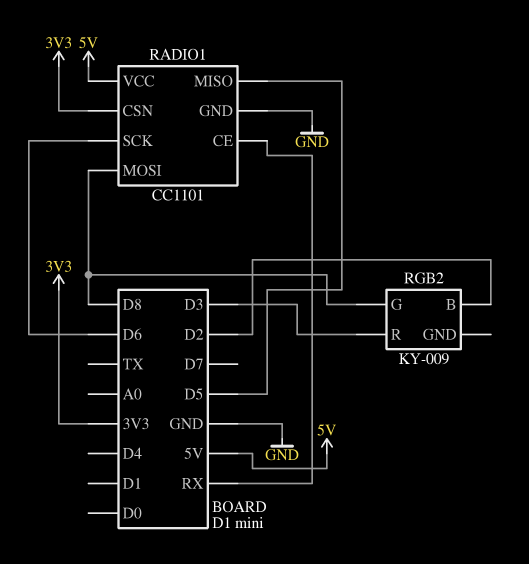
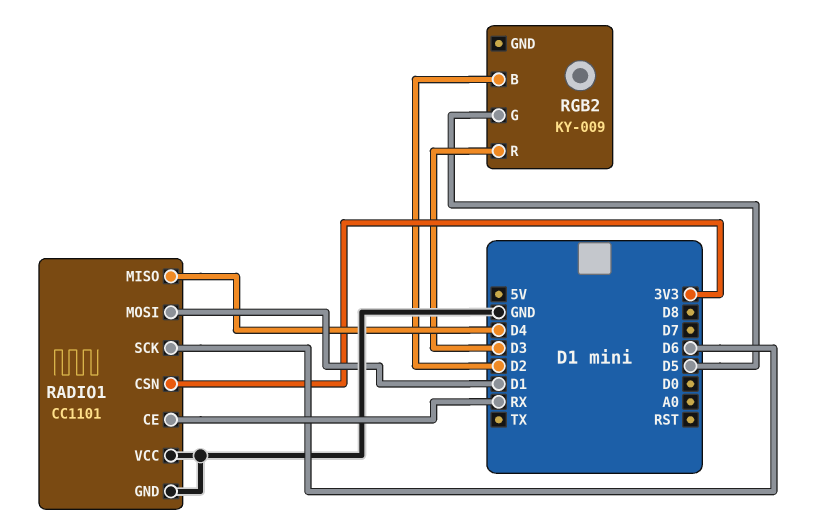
RADIO1 pin MISO: D5 -> D4
RADIO1 pin MOSI: D8 -> D1
RADIO1 pin VCC: 5V -> GND
RGB2 pin G: D8 -> D5

